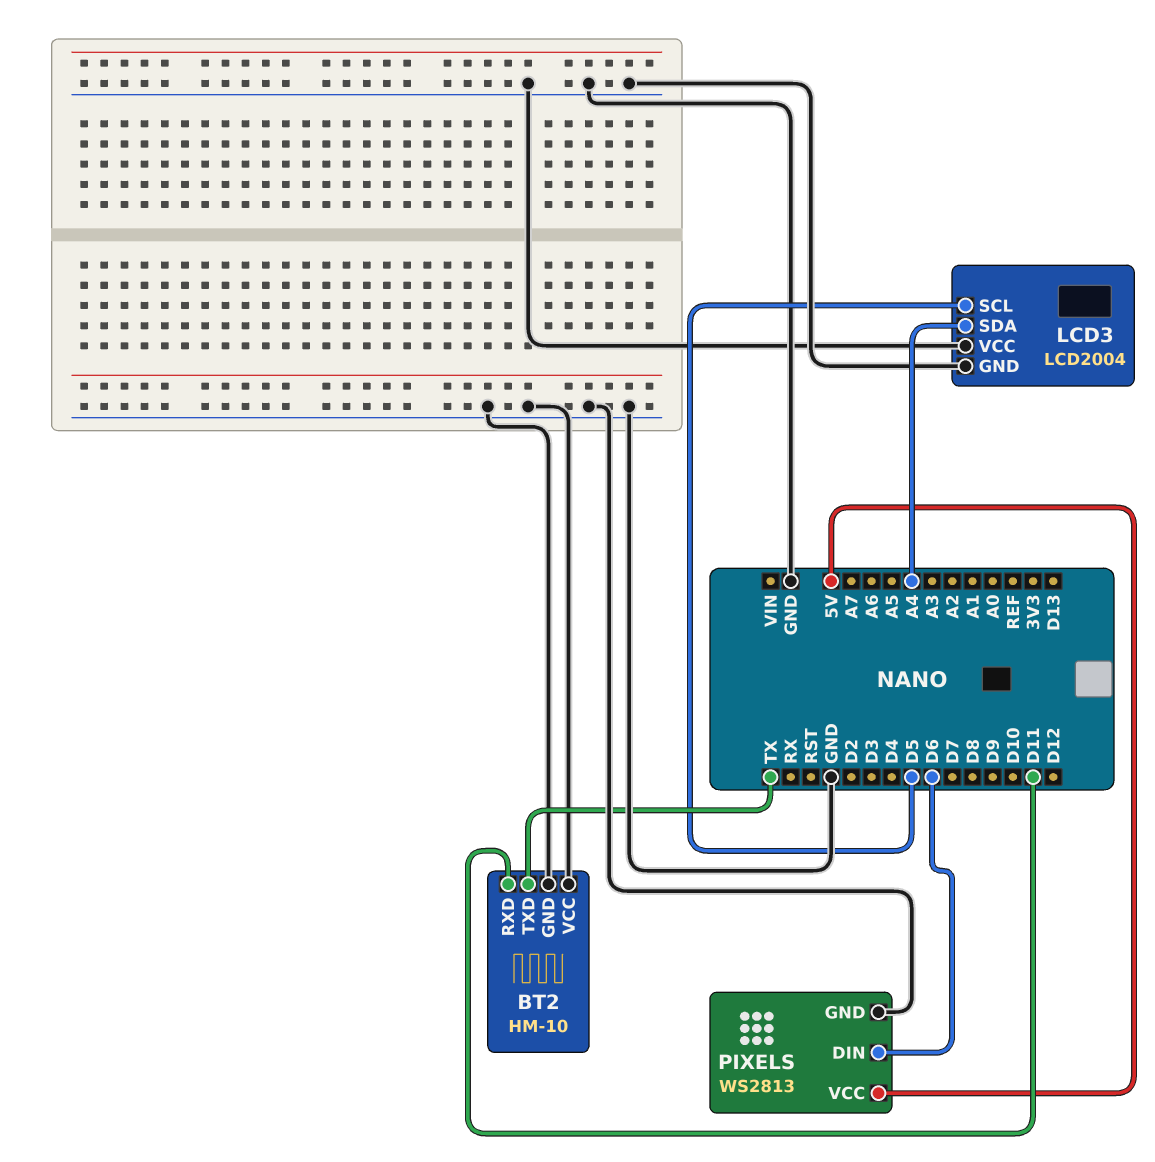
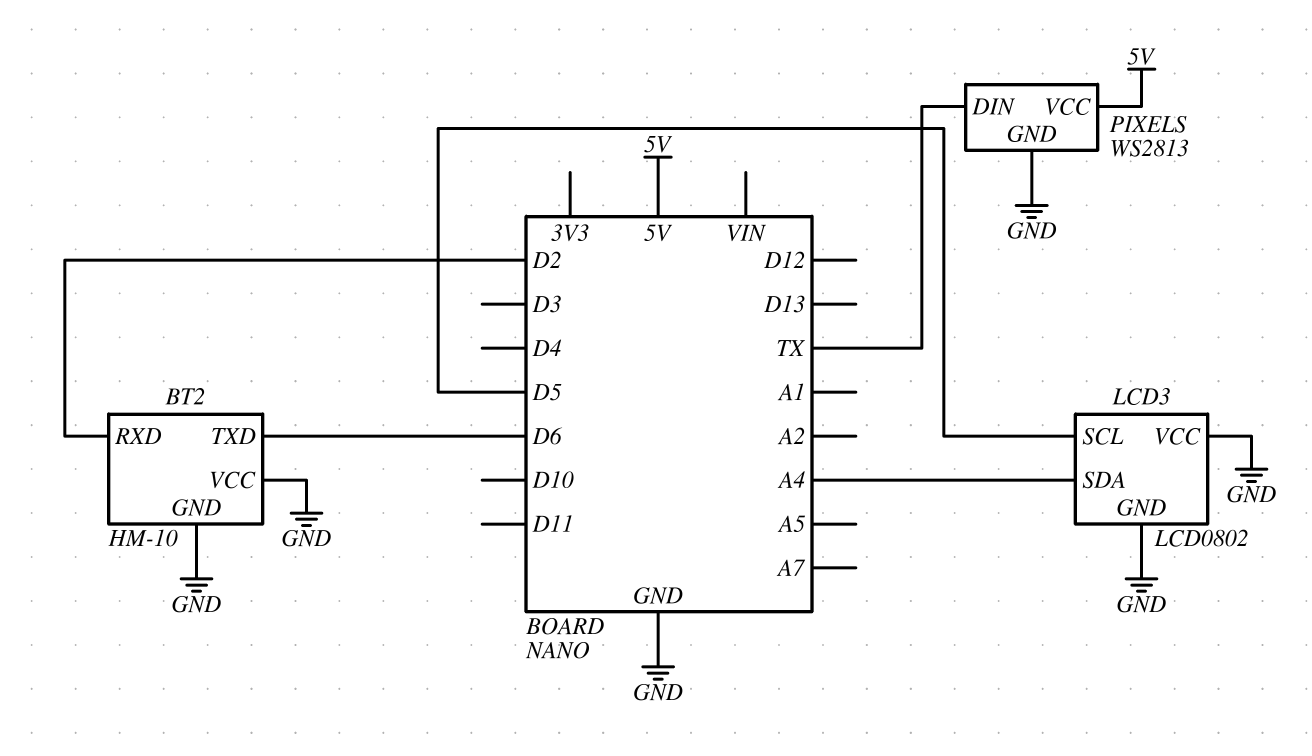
BT2 pin RXD: D11 -> D2
BT2 pin TXD: TX -> D6
LCD3: LCD2004 -> LCD0802
PIXELS pin DIN: D6 -> TX

